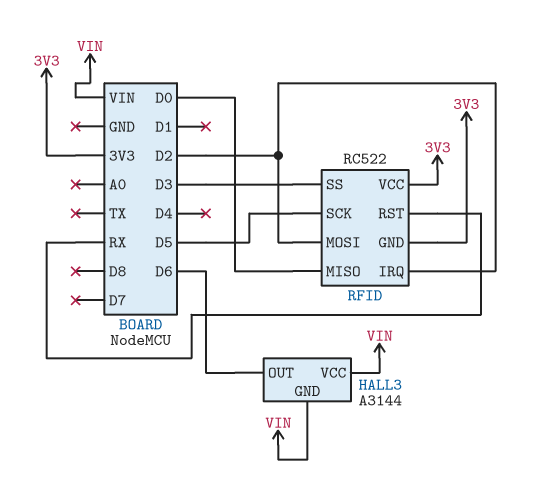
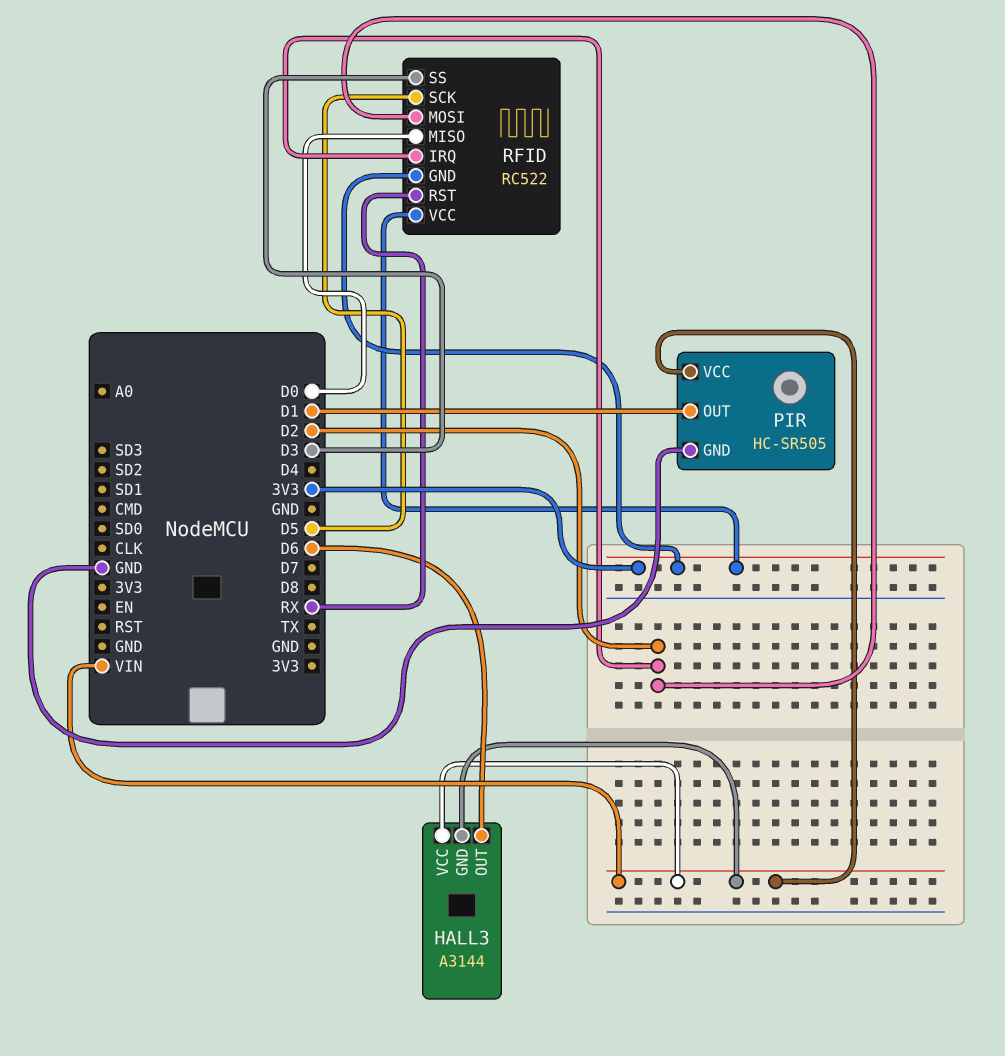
PIR: none -> HC-SR505
PIR pin GND: none -> GND
PIR pin OUT: none -> D1
PIR pin VCC: none -> VIN

